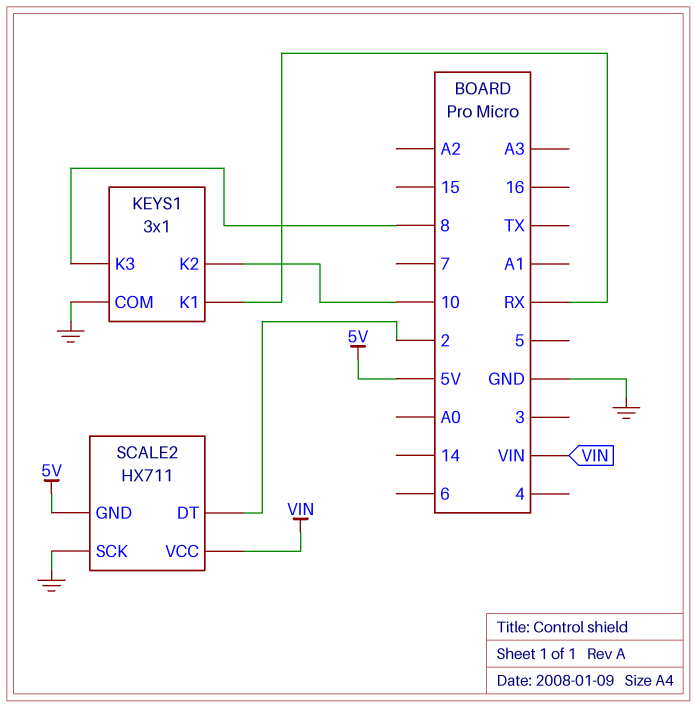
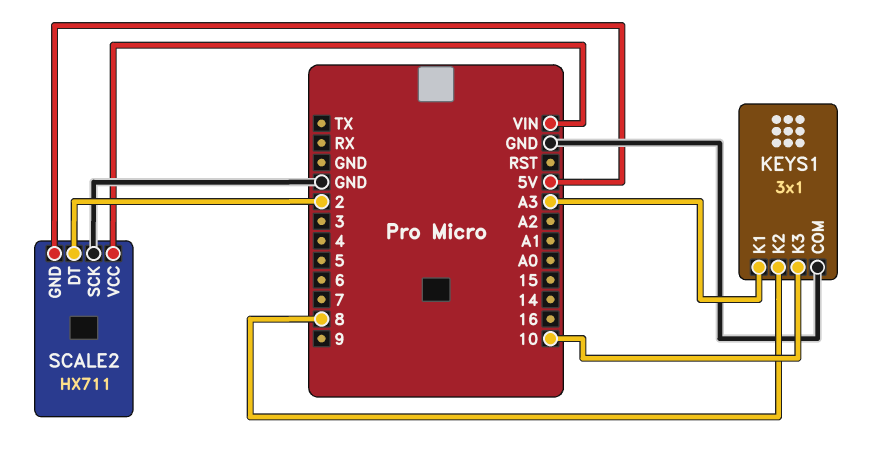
KEYS1 pin K1: RX -> A3
KEYS1 pin K2: 10 -> 8
KEYS1 pin K3: 8 -> 10

